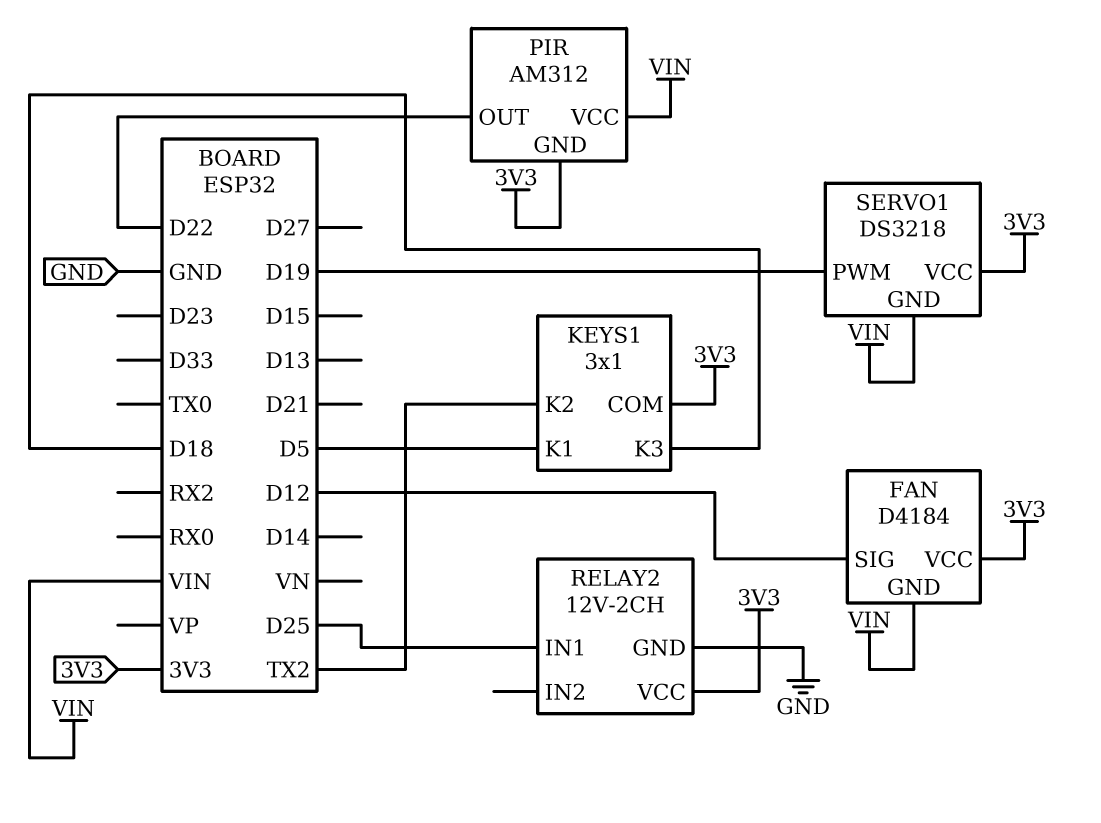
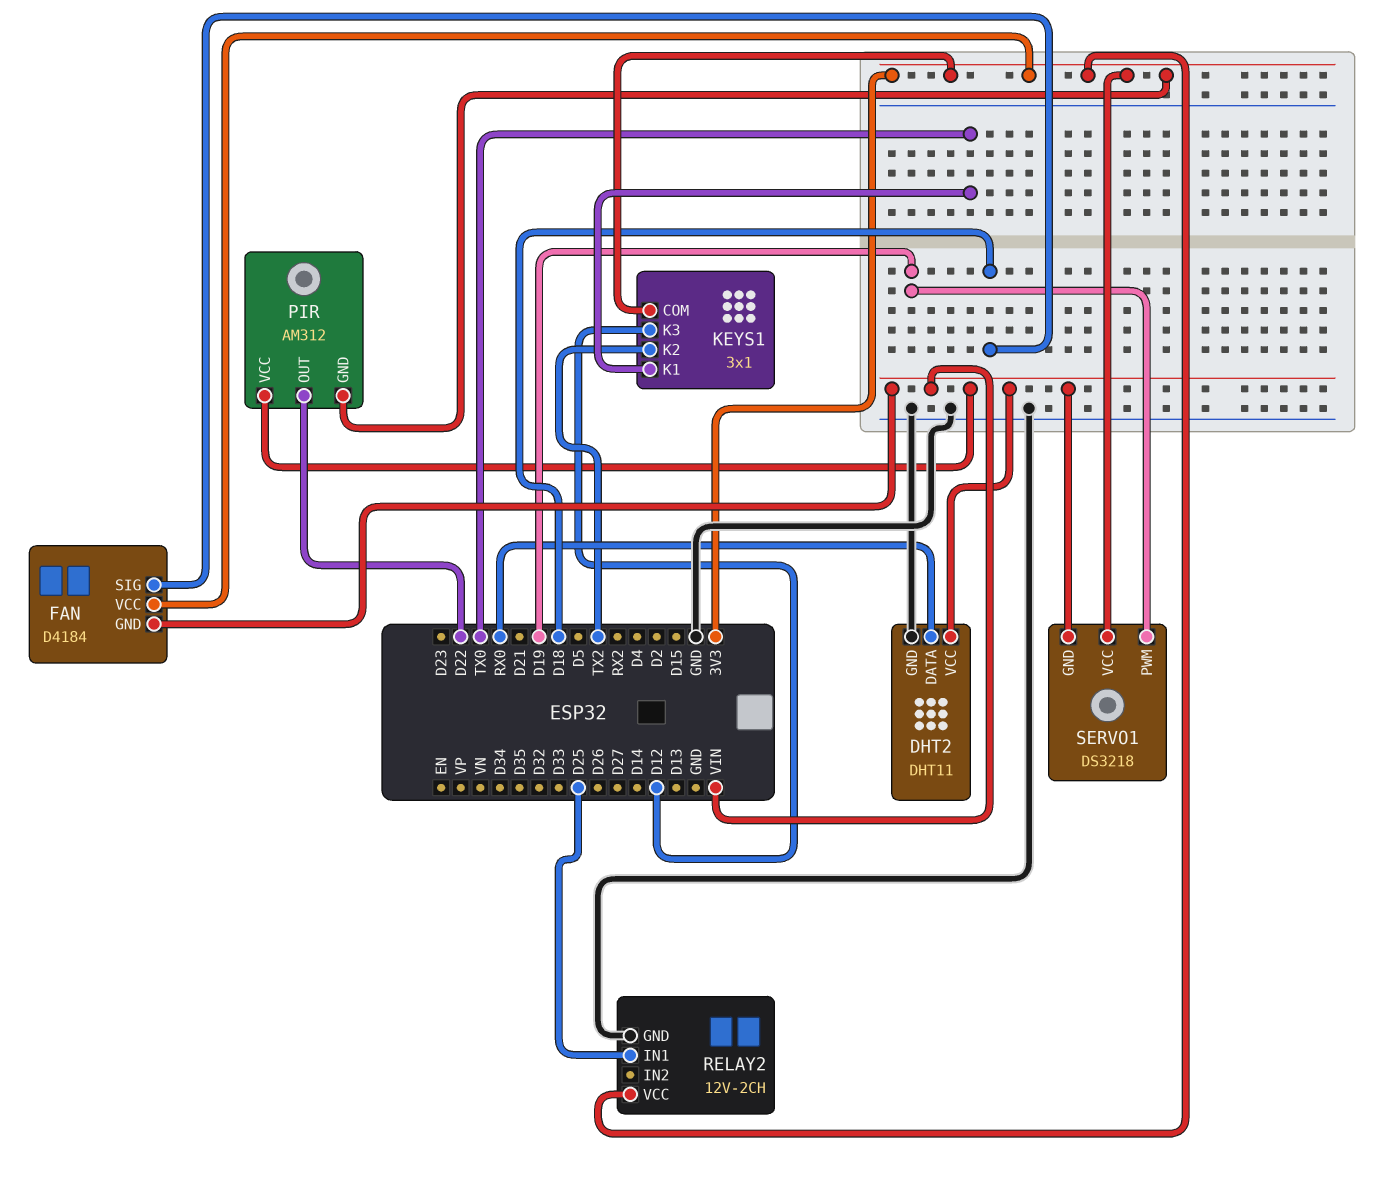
DHT2: none -> DHT11
DHT2 pin DATA: none -> RX0
DHT2 pin GND: none -> GND
DHT2 pin VCC: none -> VIN
FAN pin SIG: D12 -> D18
KEYS1 pin K1: D5 -> TX0
KEYS1 pin K3: D18 -> D12

